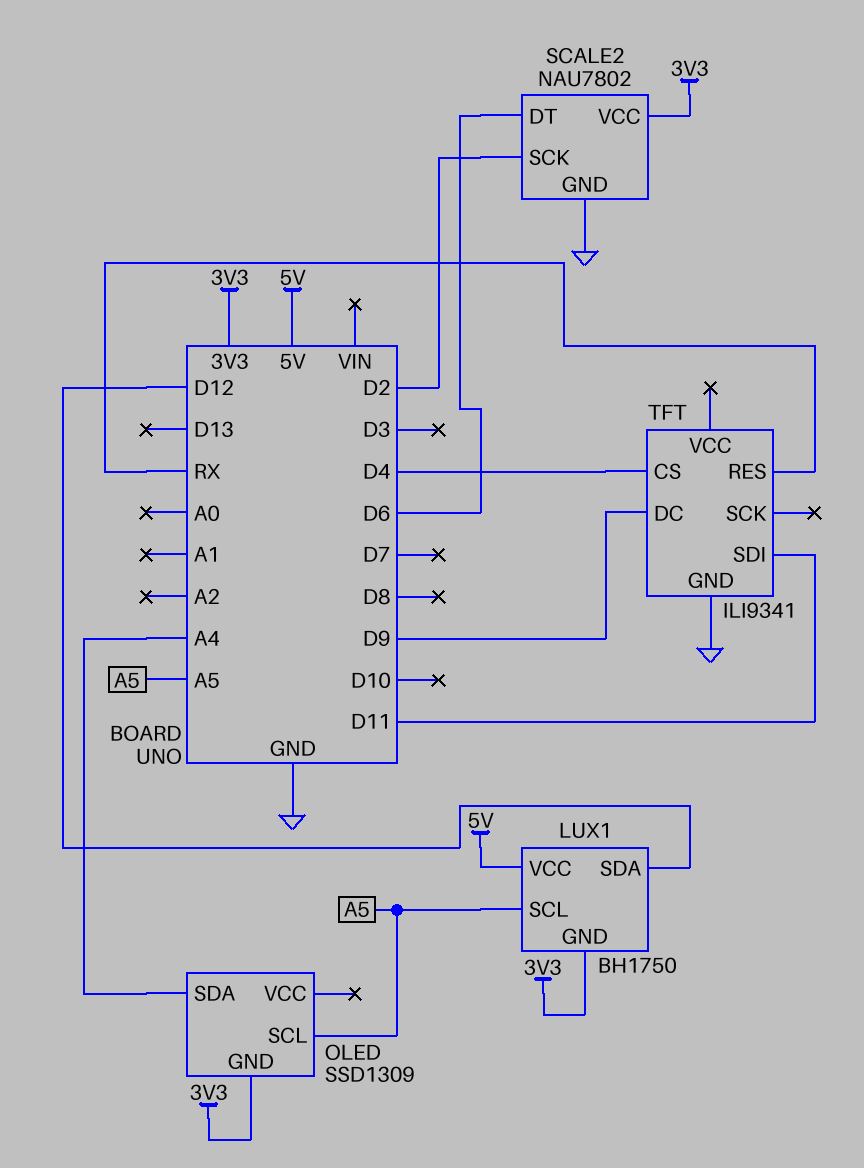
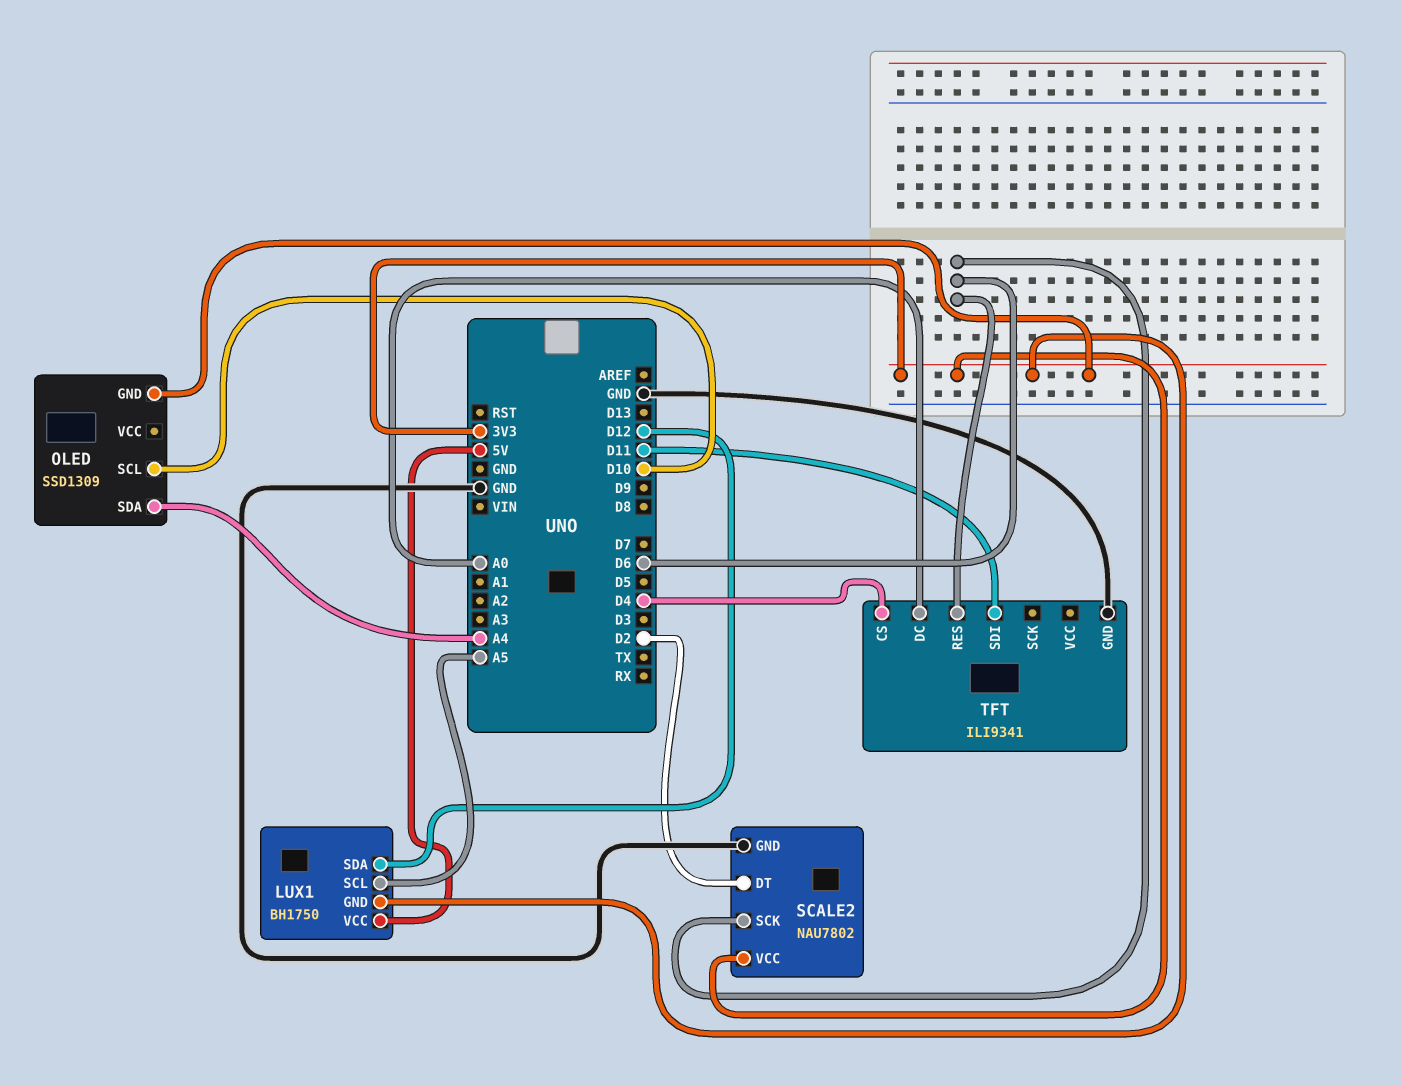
OLED pin SCL: A5 -> D10
SCALE2 pin DT: D6 -> D2
SCALE2 pin SCK: D2 -> D6
TFT pin DC: D9 -> A0
TFT pin RES: RX -> D6

